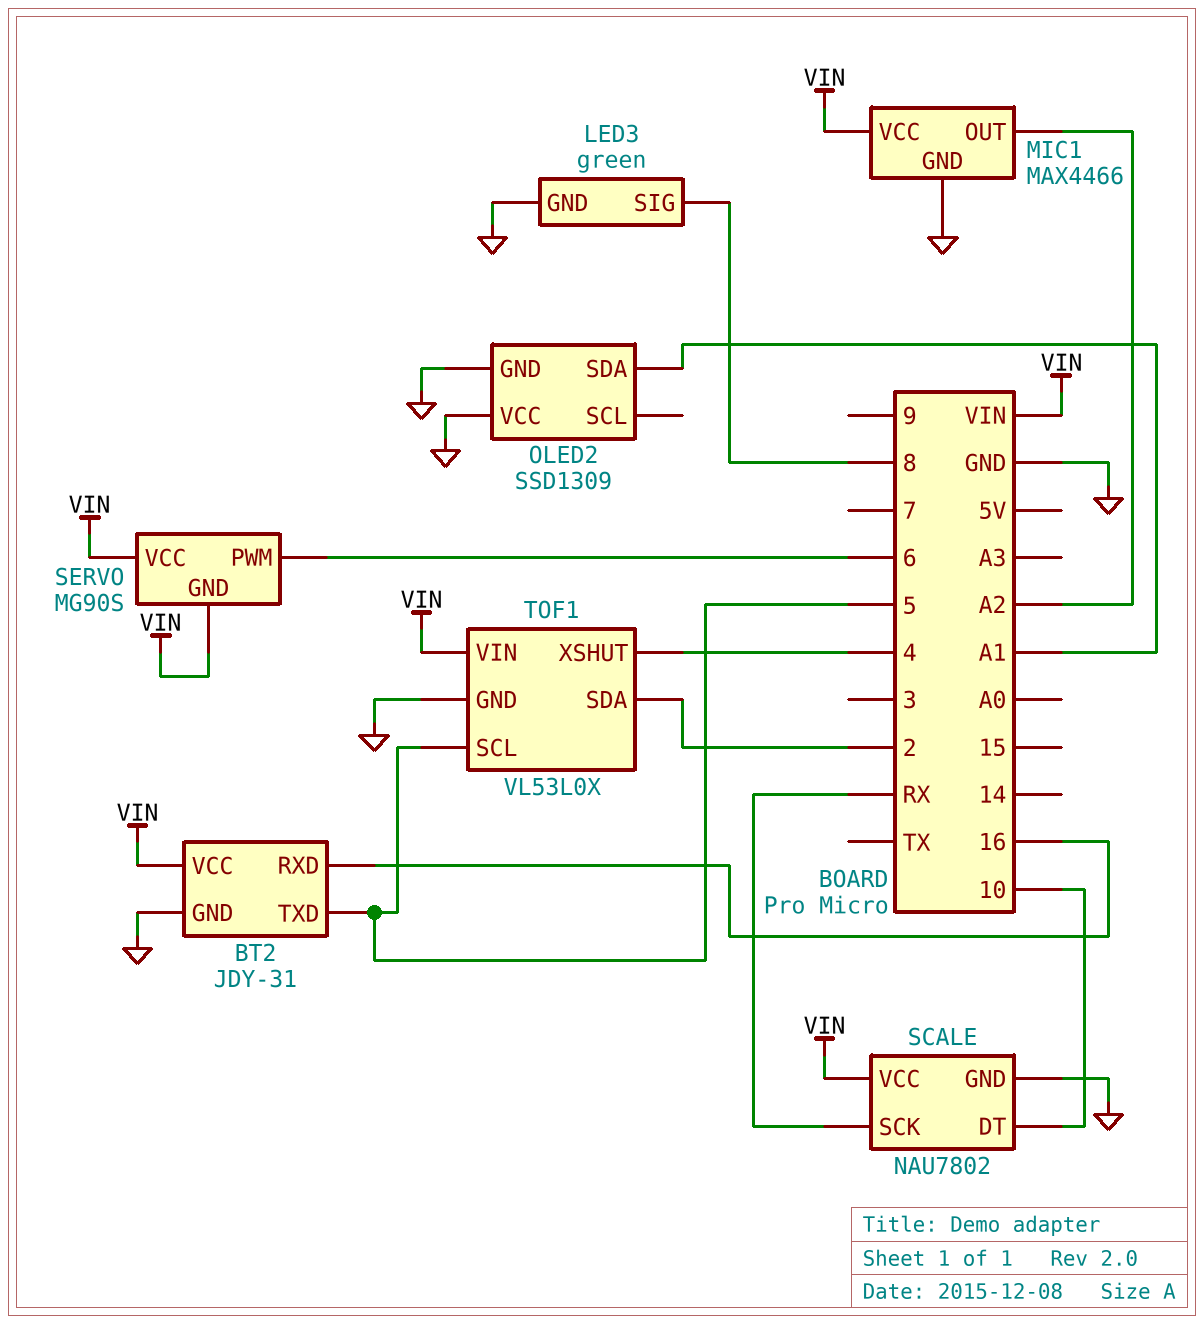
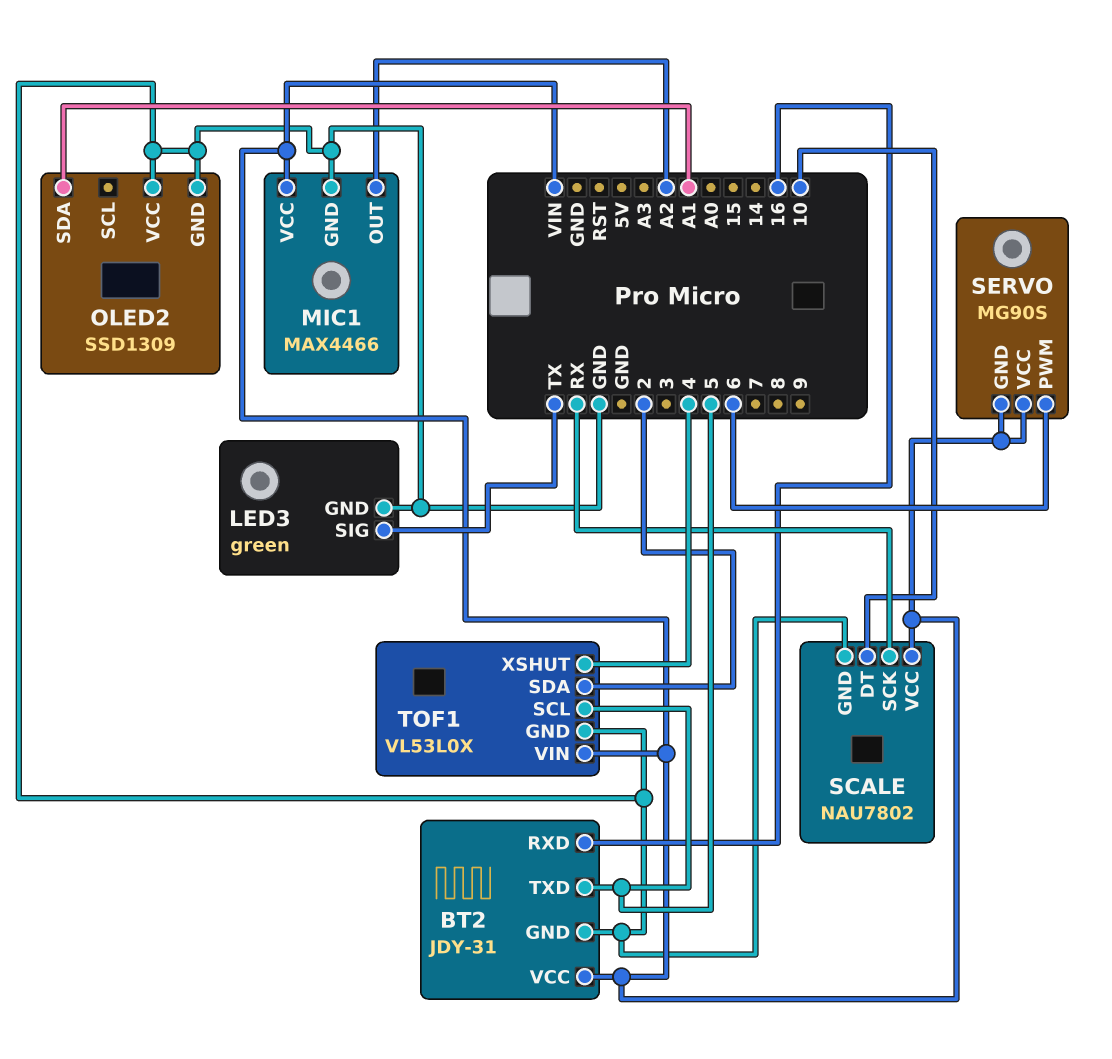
LED3 pin SIG: 8 -> TX

